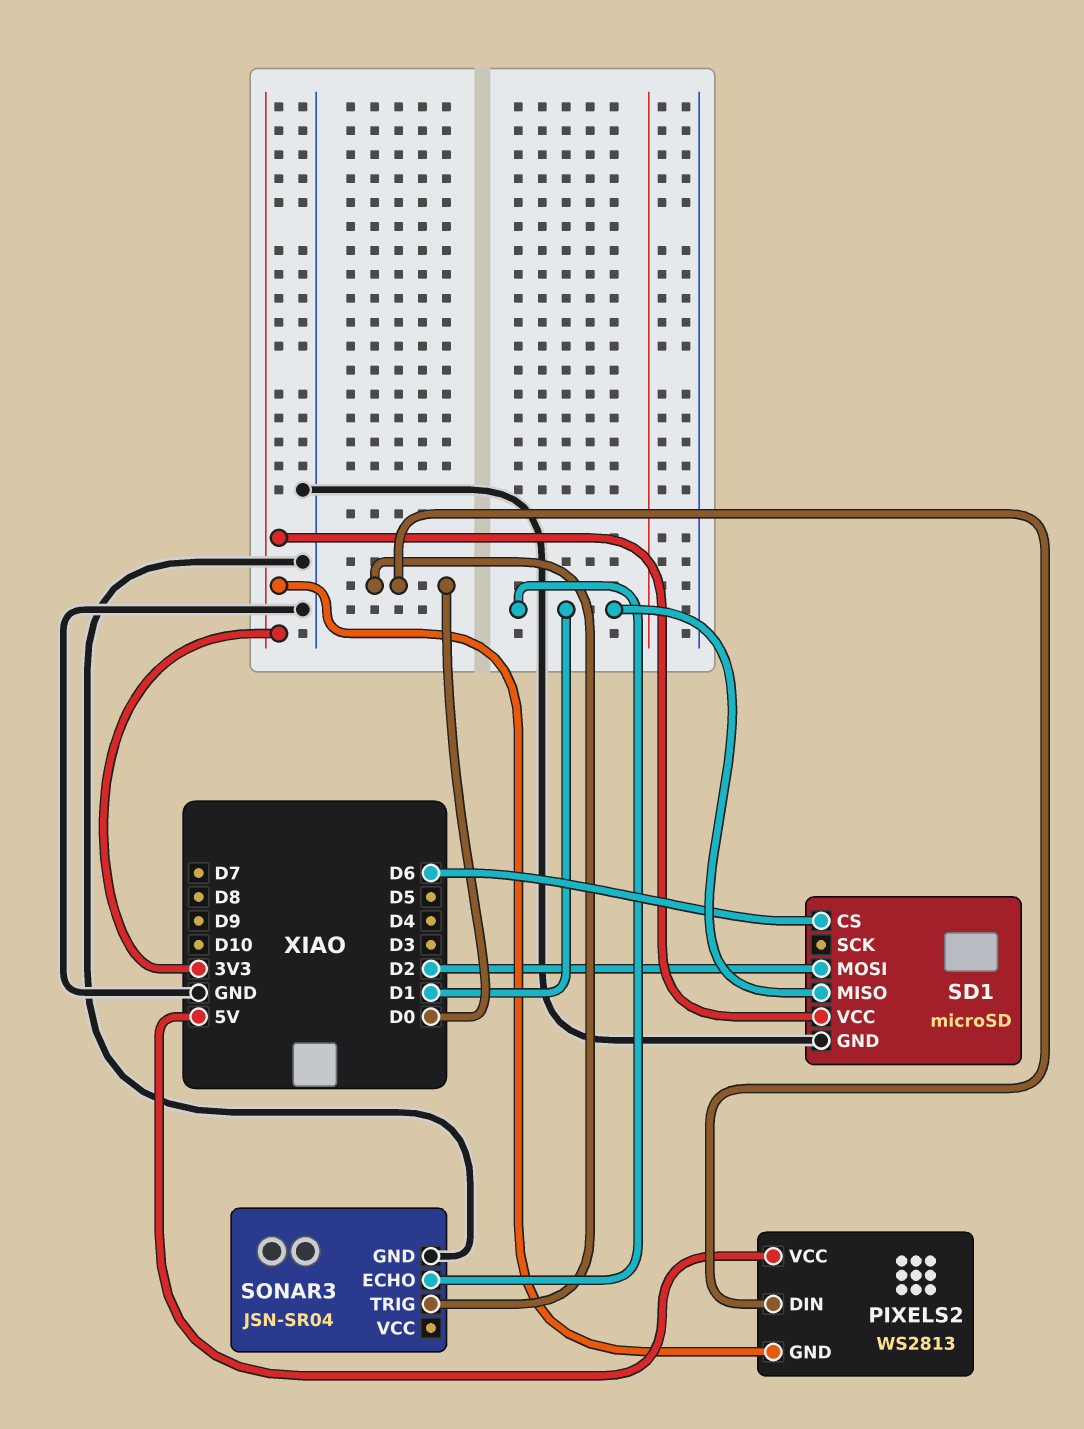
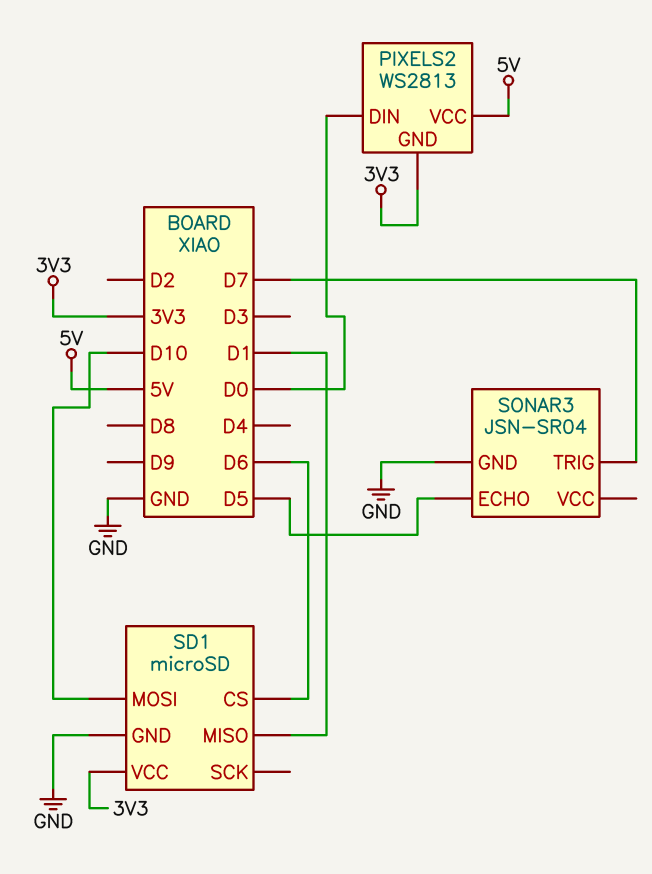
SD1 pin MOSI: D2 -> D10
SONAR3 pin ECHO: D1 -> D5
SONAR3 pin TRIG: D0 -> D7

